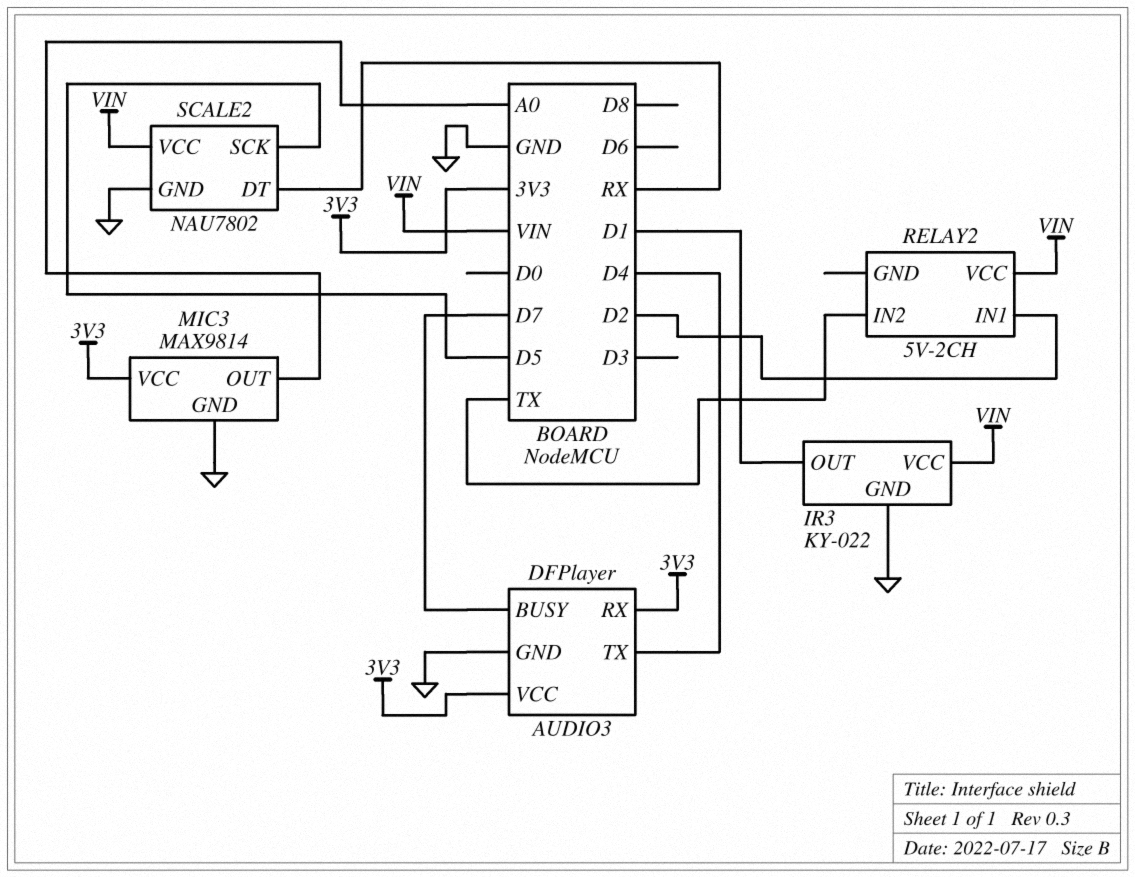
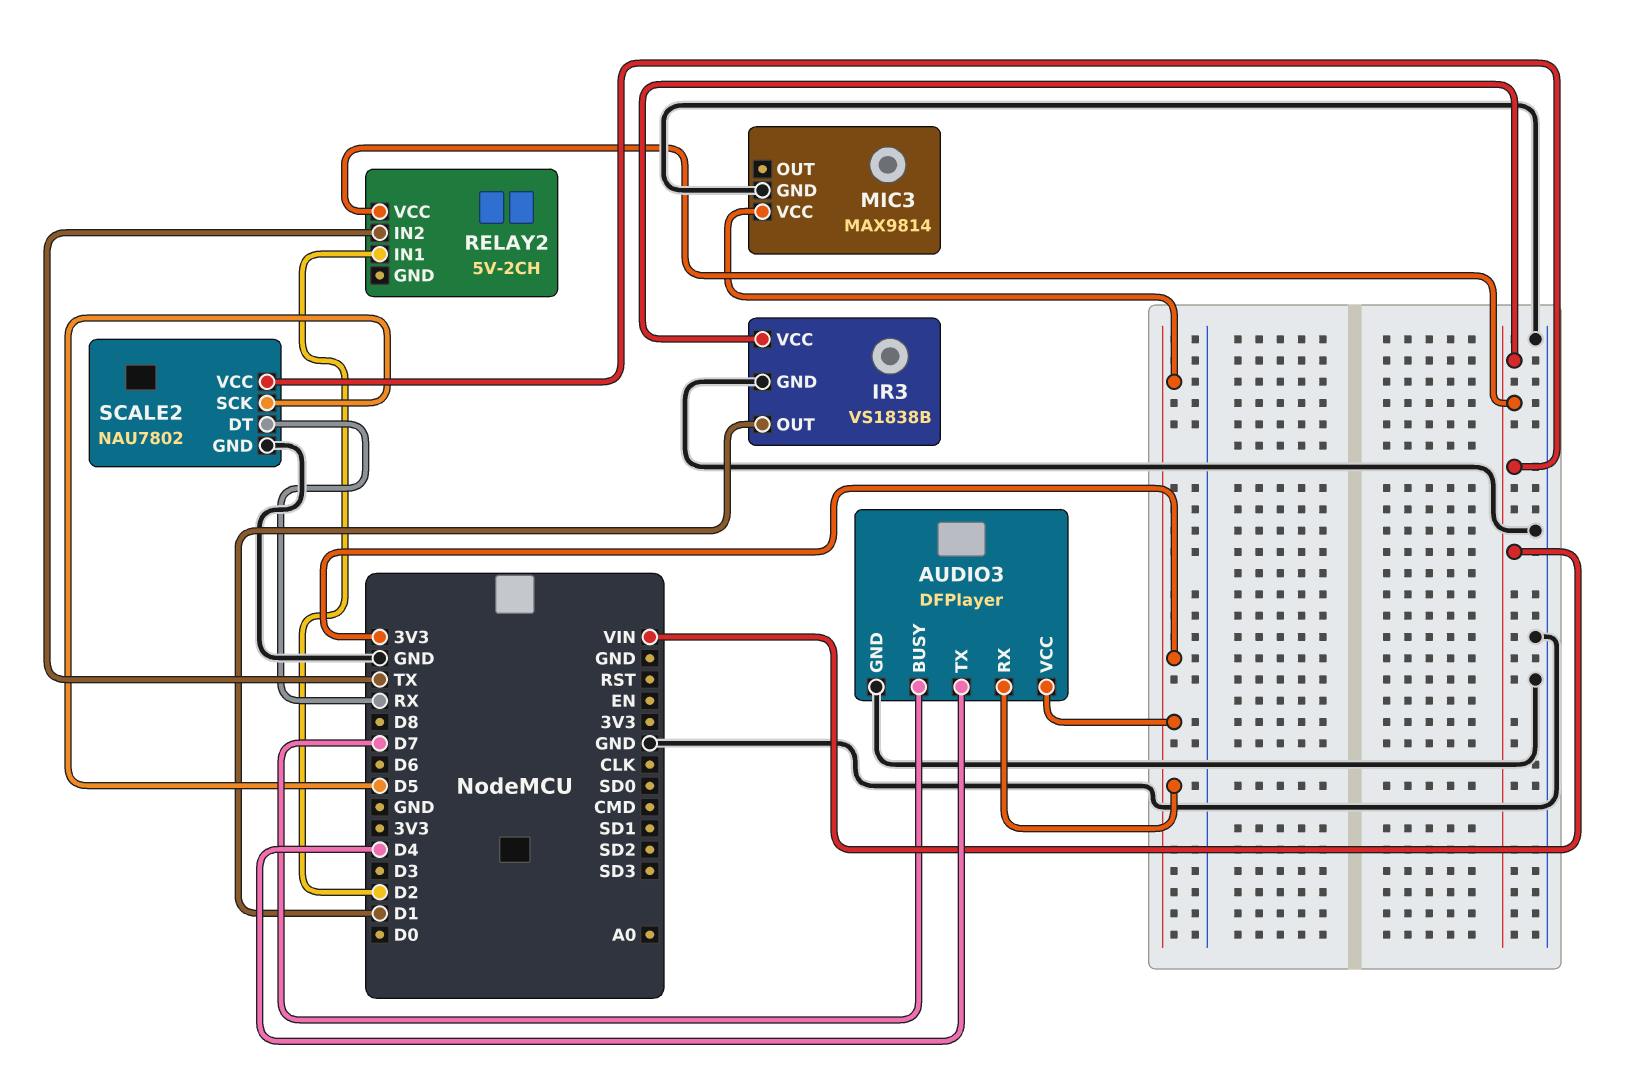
IR3: KY-022 -> VS1838B
MIC3 pin OUT: A0 -> none

